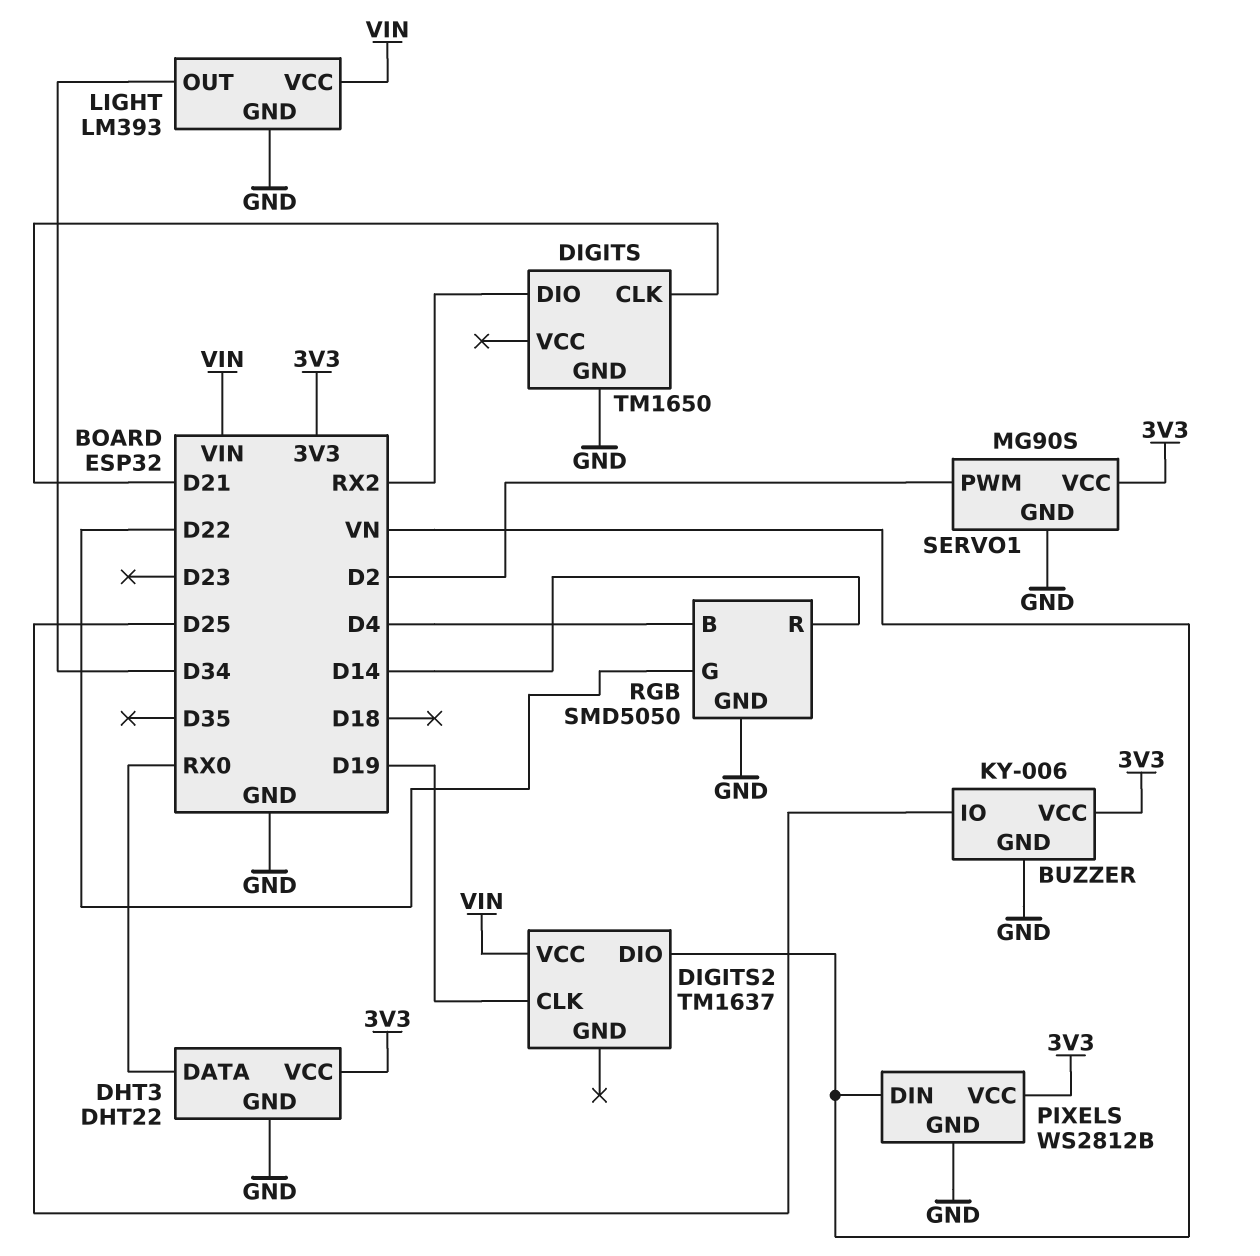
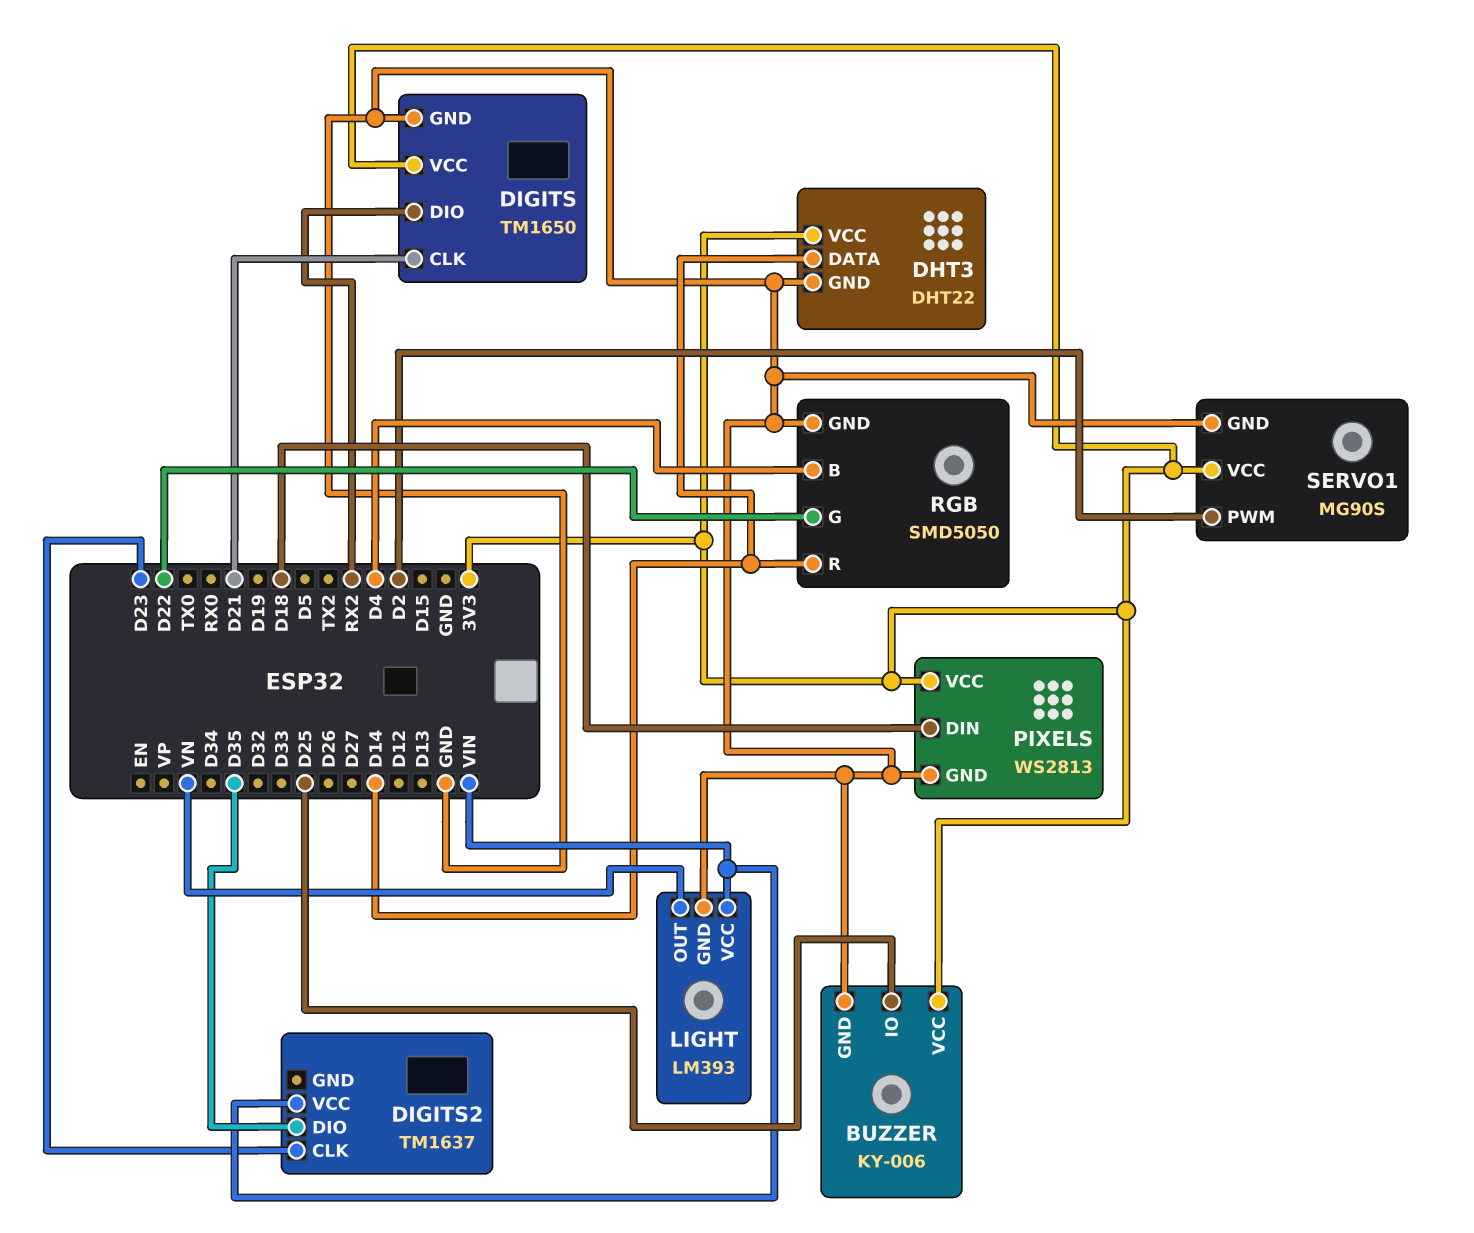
DHT3 pin DATA: RX0 -> D14
DIGITS pin VCC: none -> 3V3
DIGITS2 pin CLK: D19 -> D23
DIGITS2 pin DIO: VN -> D35
LIGHT pin OUT: D34 -> VN
PIXELS: WS2812B -> WS2813
PIXELS pin DIN: VN -> D18

